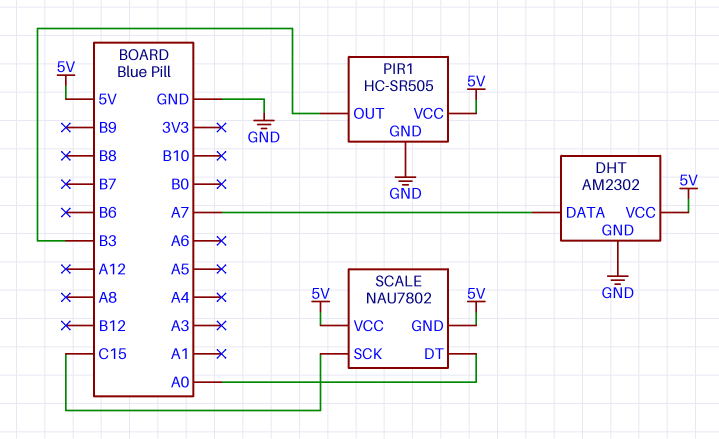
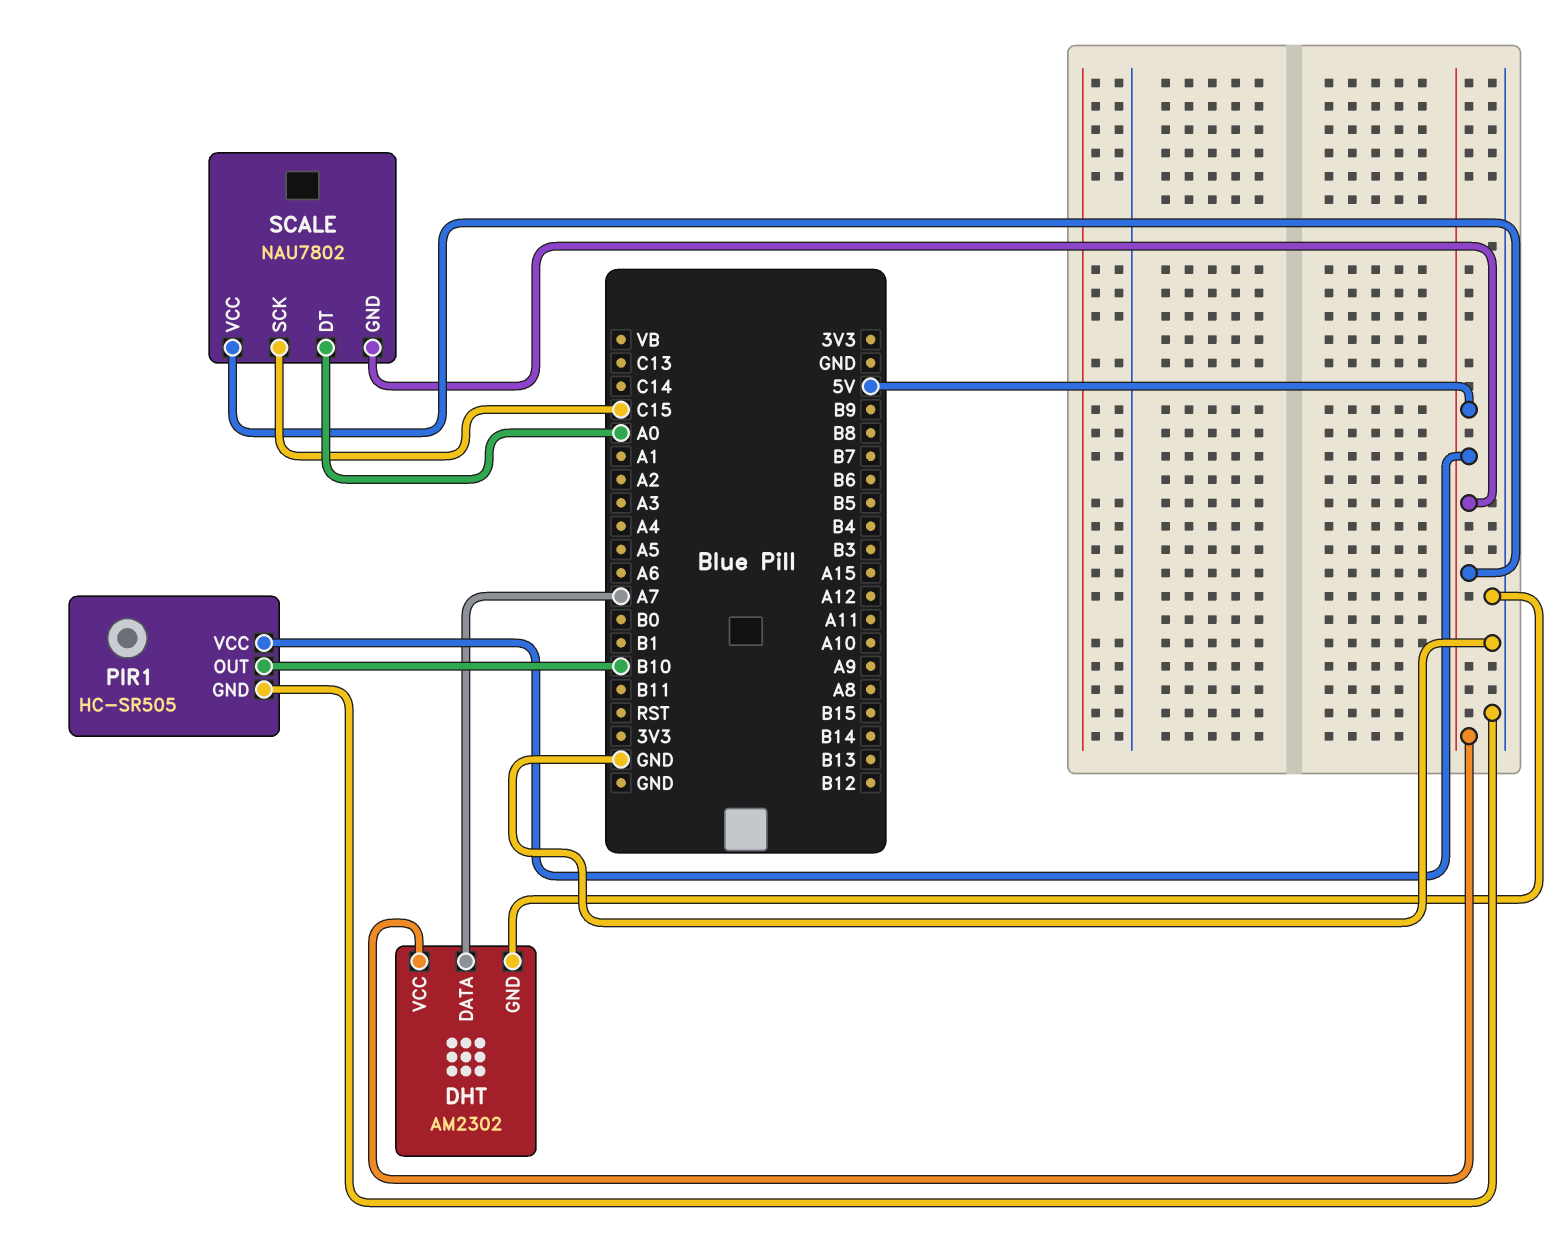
PIR1 pin OUT: B3 -> B10

